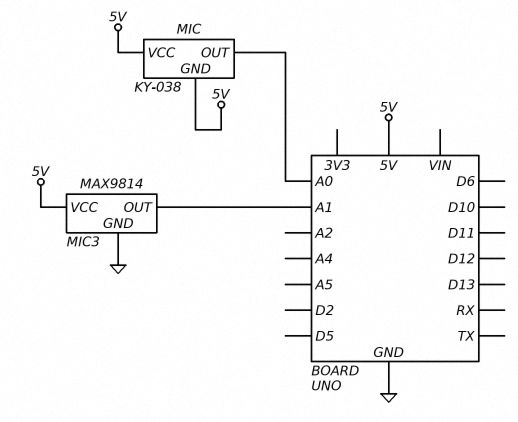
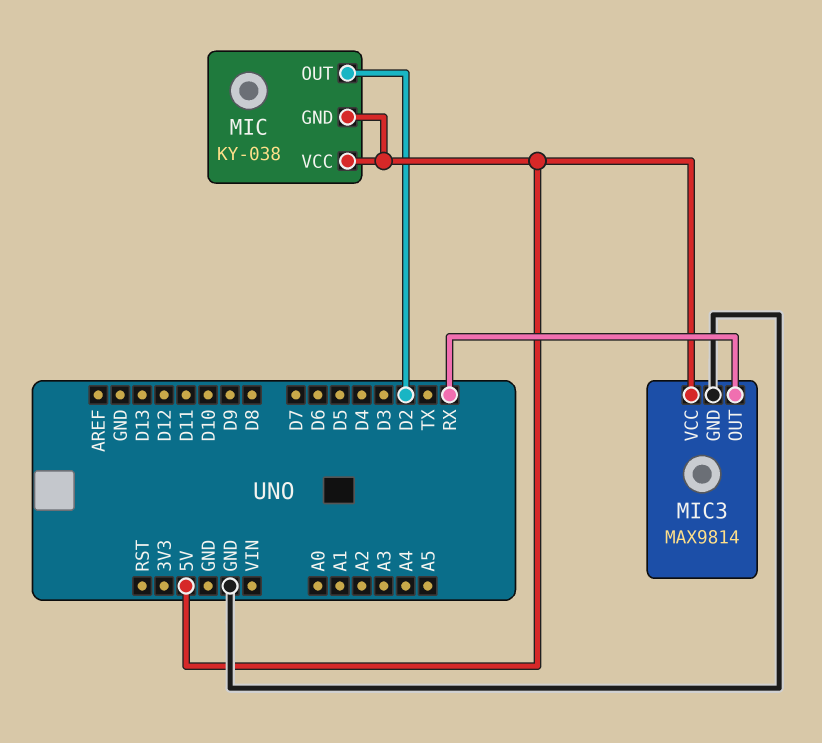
MIC pin OUT: A0 -> D2
MIC3 pin OUT: A1 -> RX

